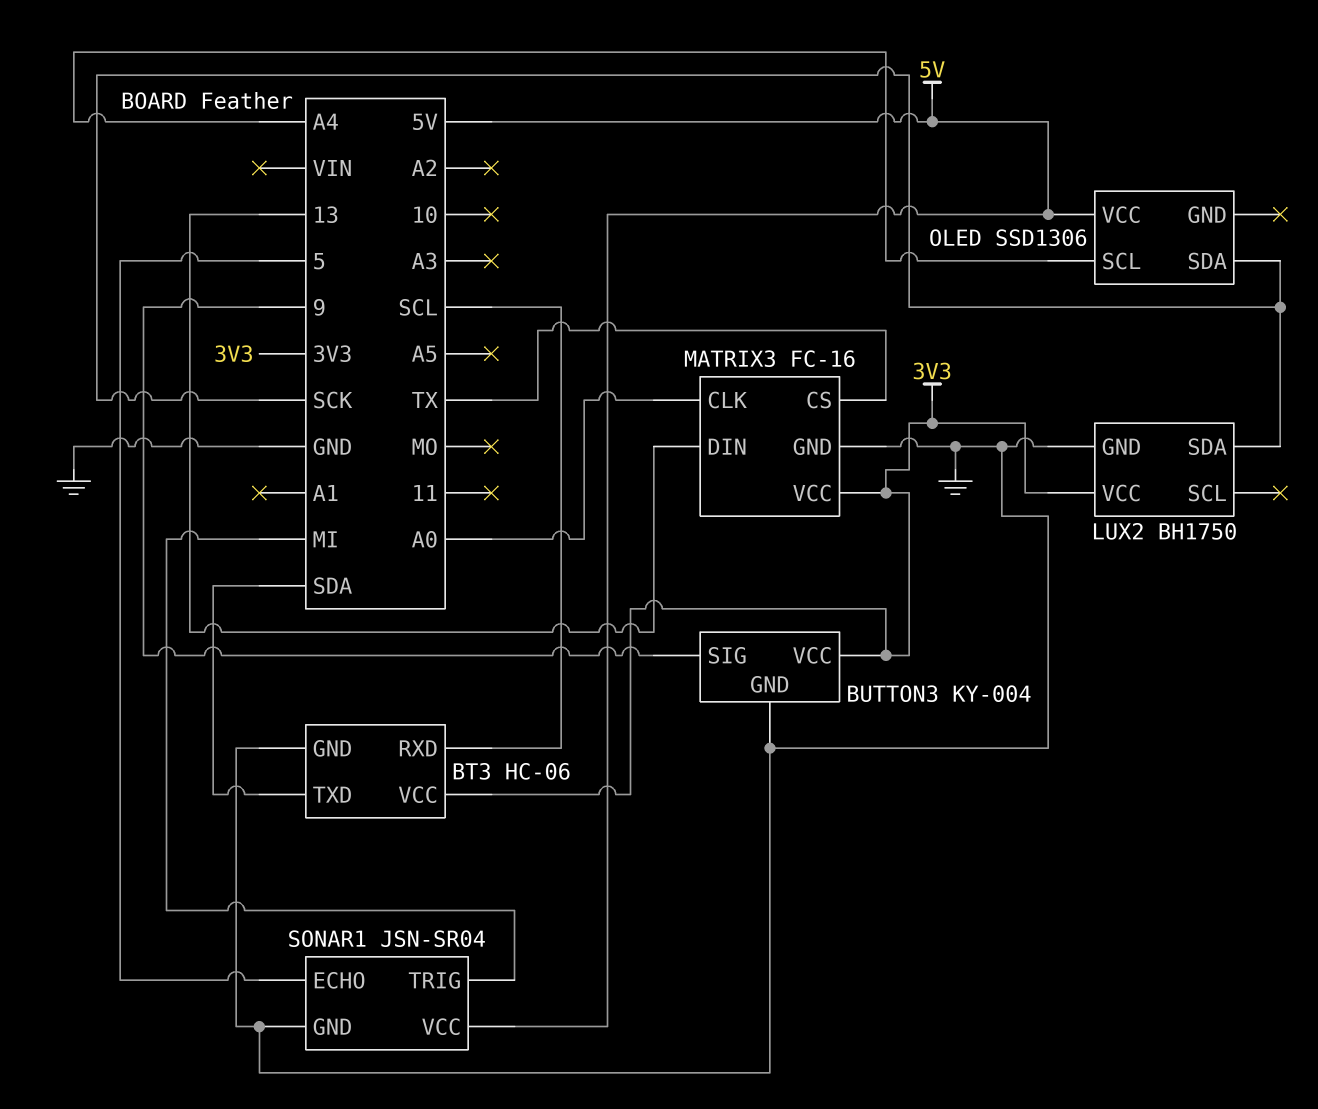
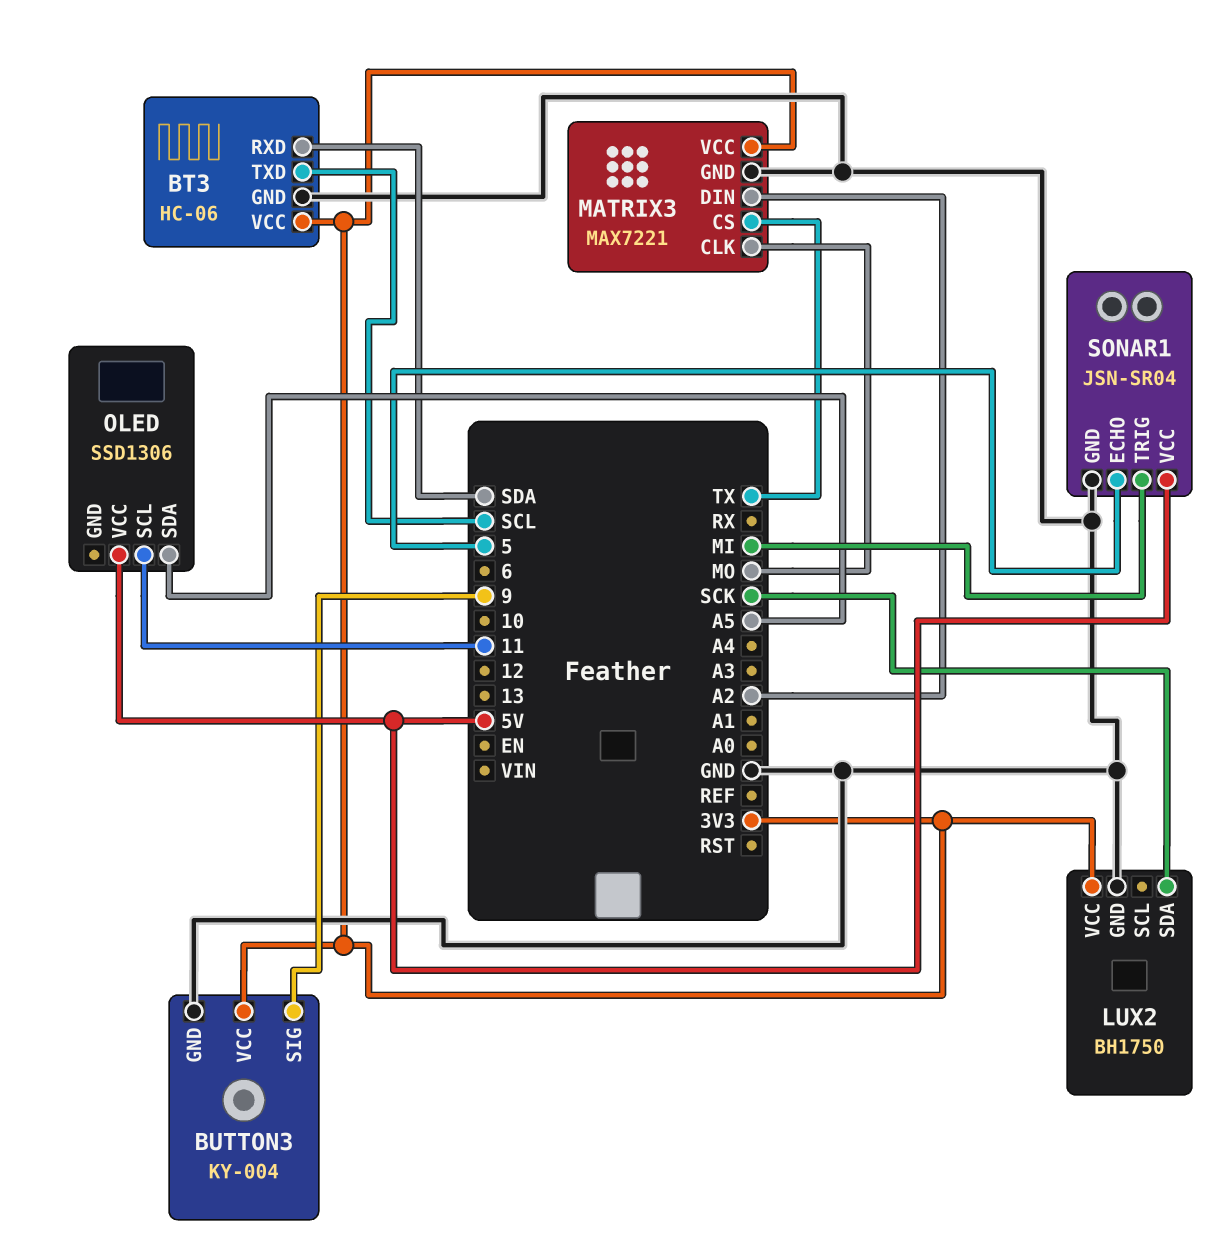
BT3 pin RXD: SCL -> SDA
BT3 pin TXD: SDA -> SCL
MATRIX3: FC-16 -> MAX7221
MATRIX3 pin CLK: A0 -> MO
MATRIX3 pin DIN: 13 -> A2
OLED pin SCL: A4 -> 11
OLED pin SDA: SCK -> A5

